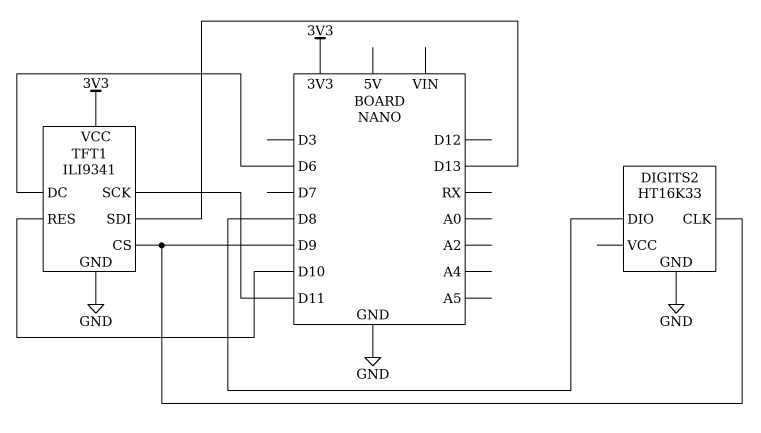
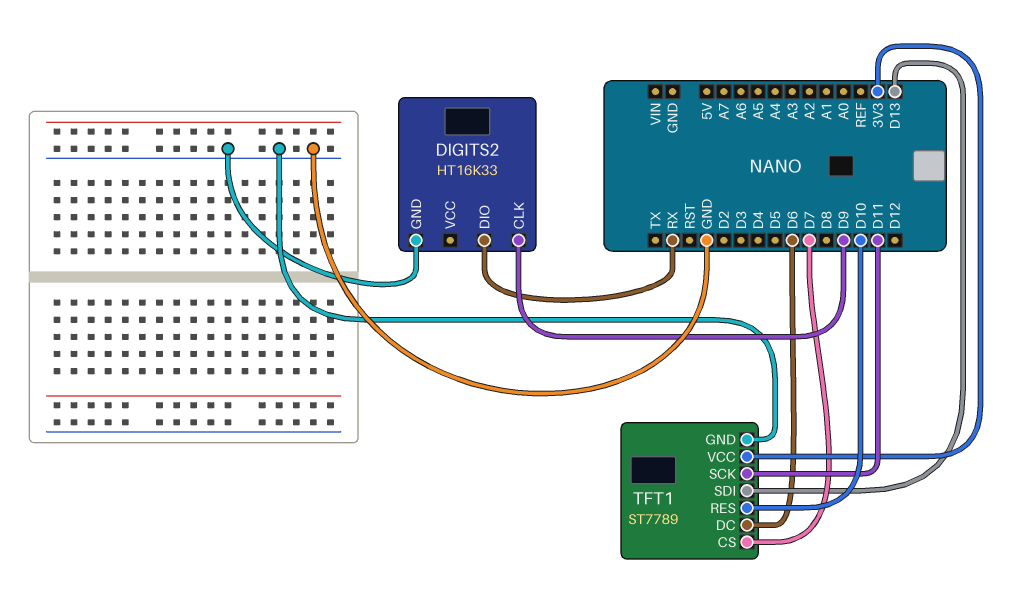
DIGITS2 pin DIO: D8 -> RX
TFT1: ILI9341 -> ST7789
TFT1 pin CS: D9 -> D7

